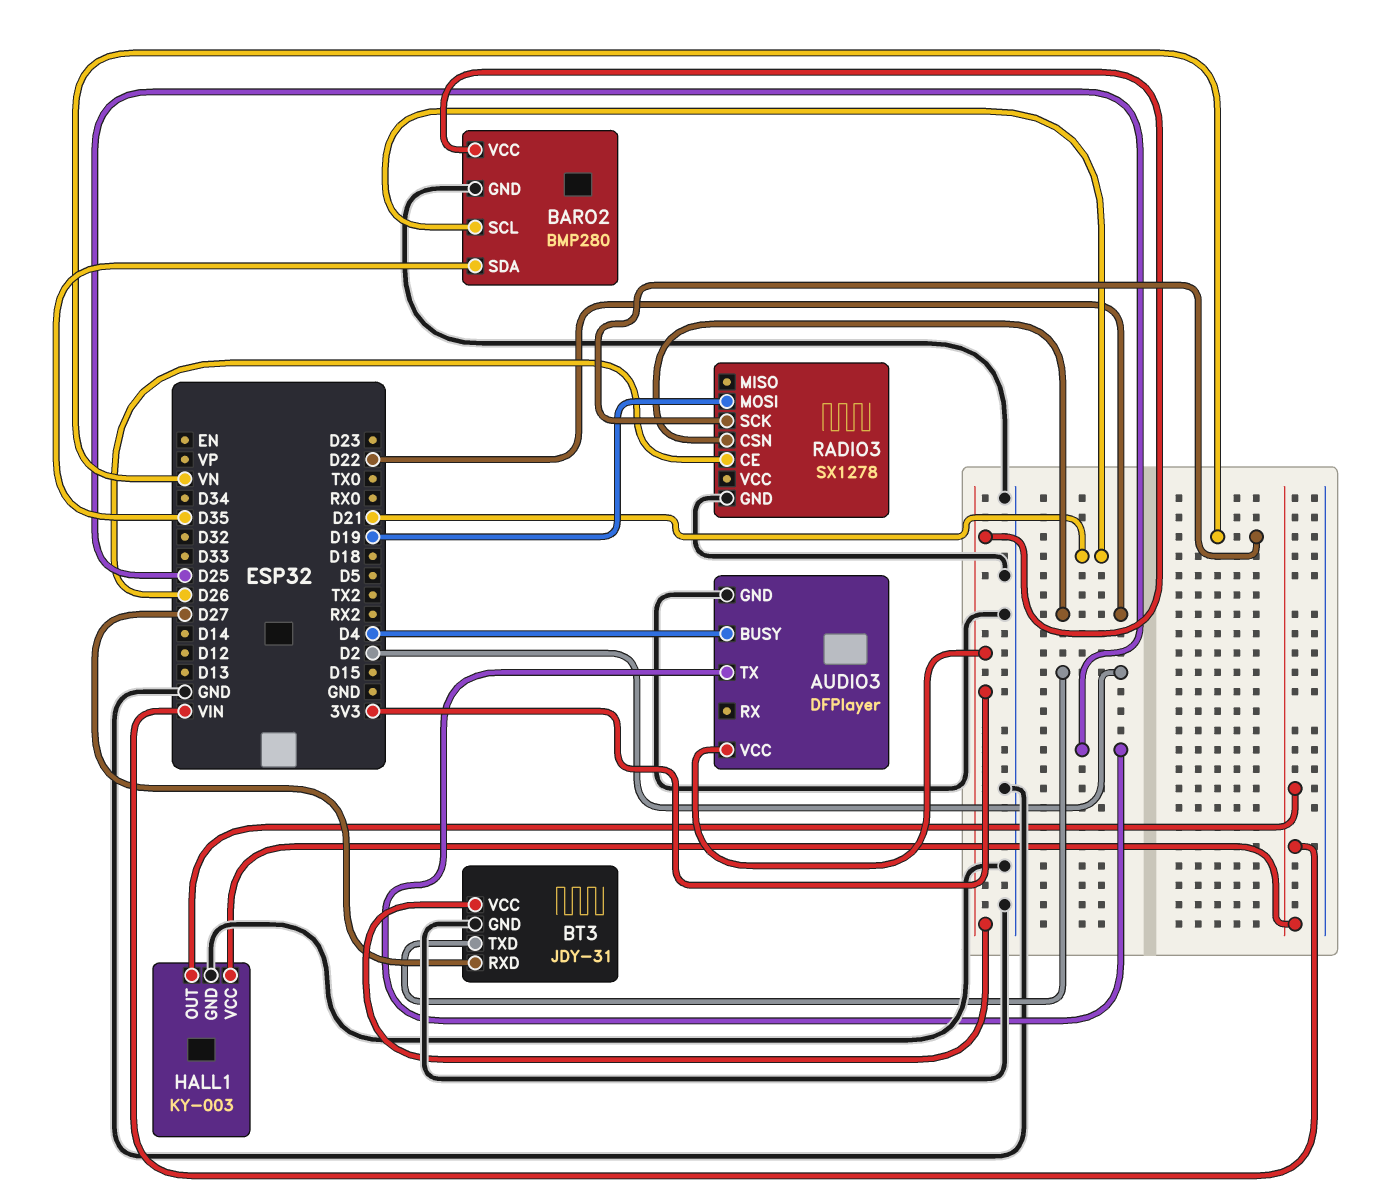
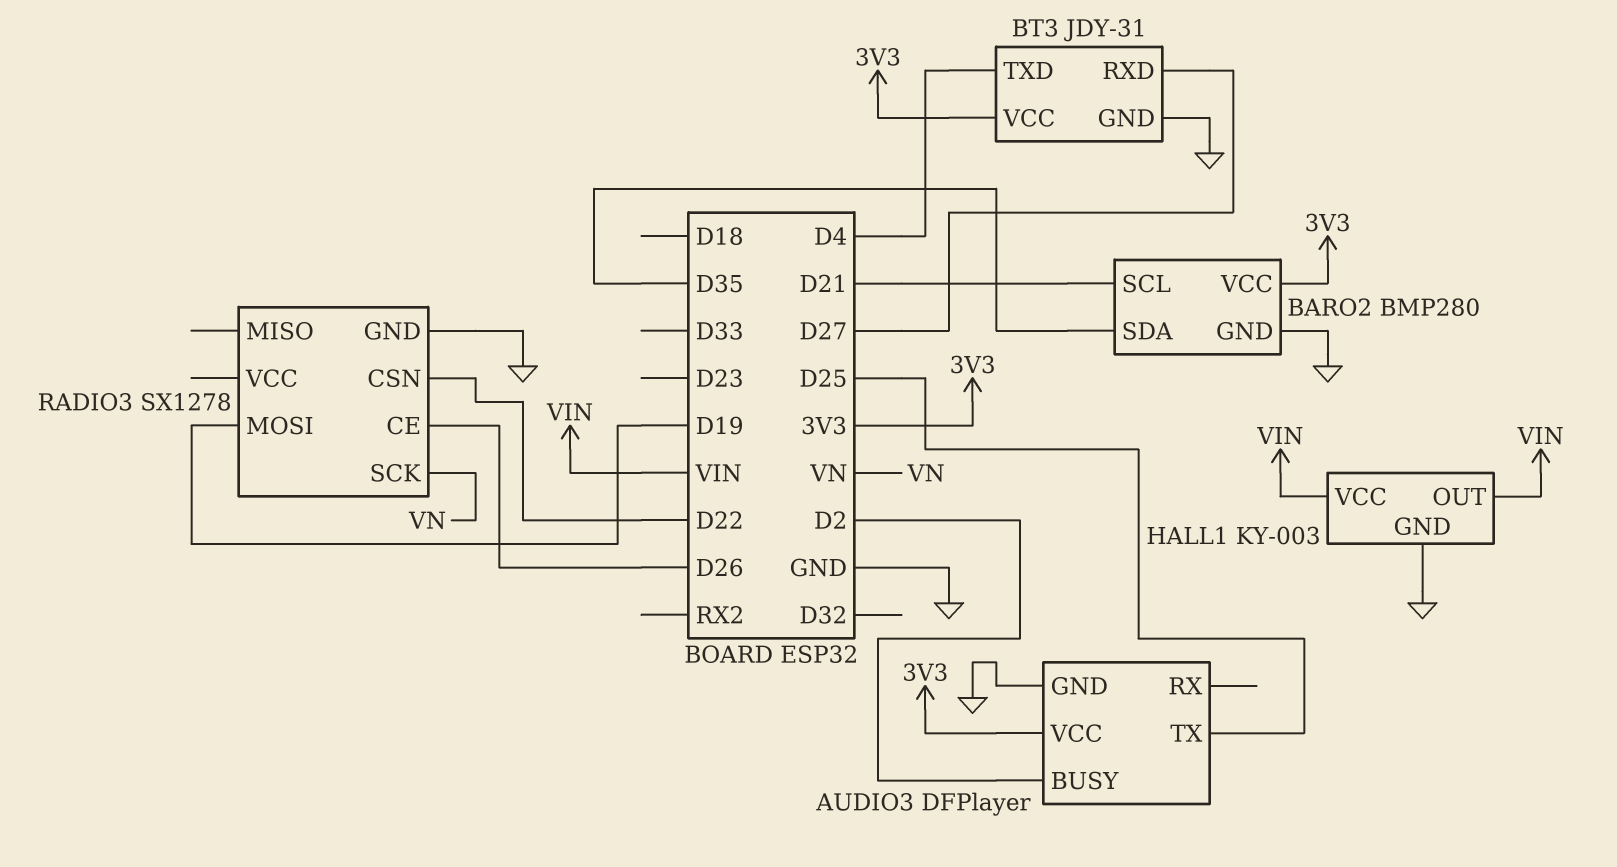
AUDIO3 pin BUSY: D4 -> D2
BT3 pin TXD: D2 -> D4

